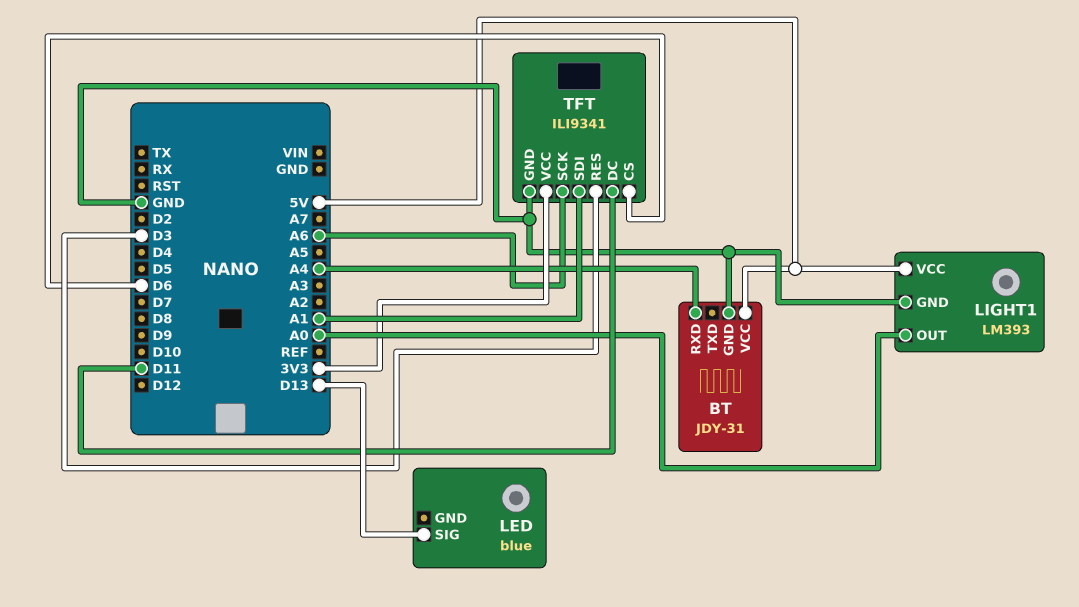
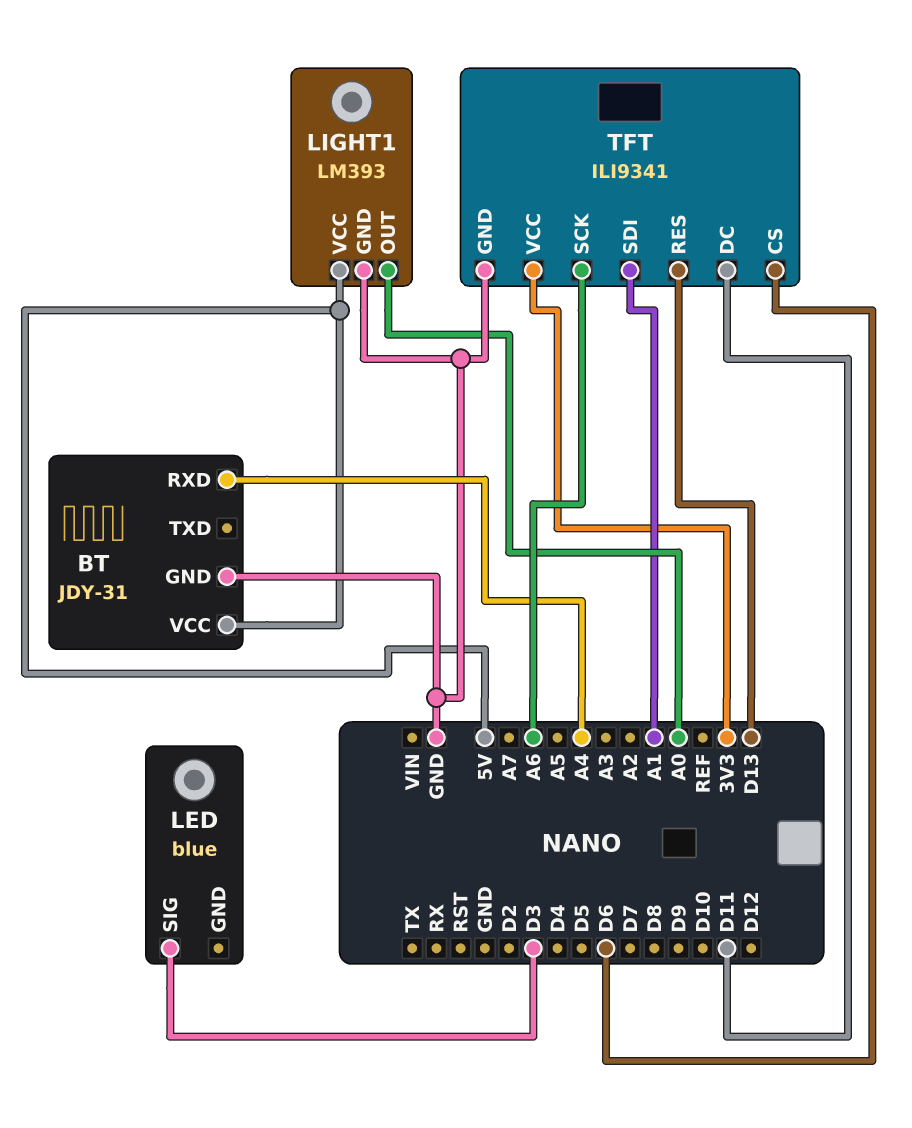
LED pin SIG: D13 -> D3
TFT pin RES: D3 -> D13

